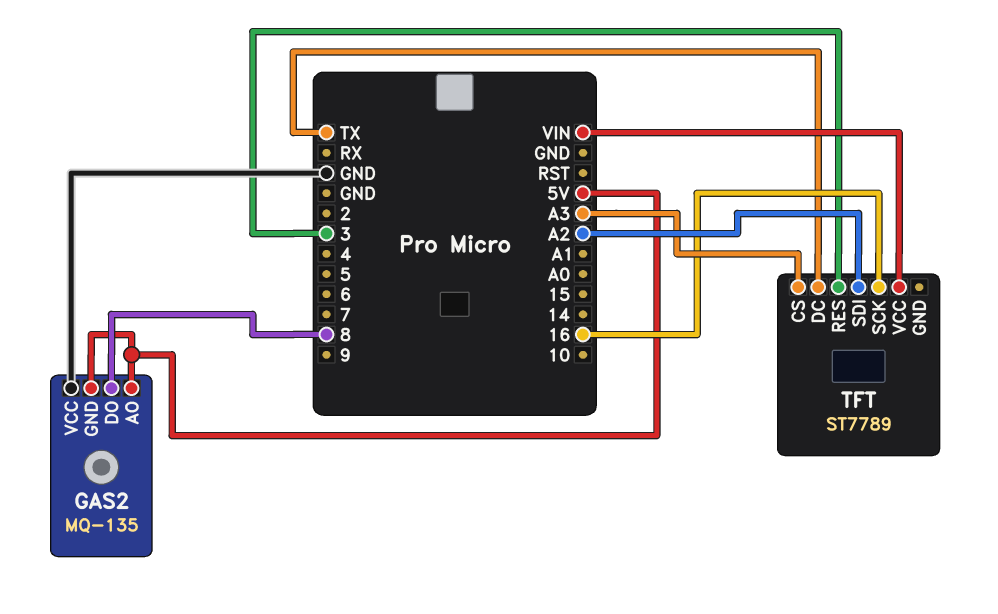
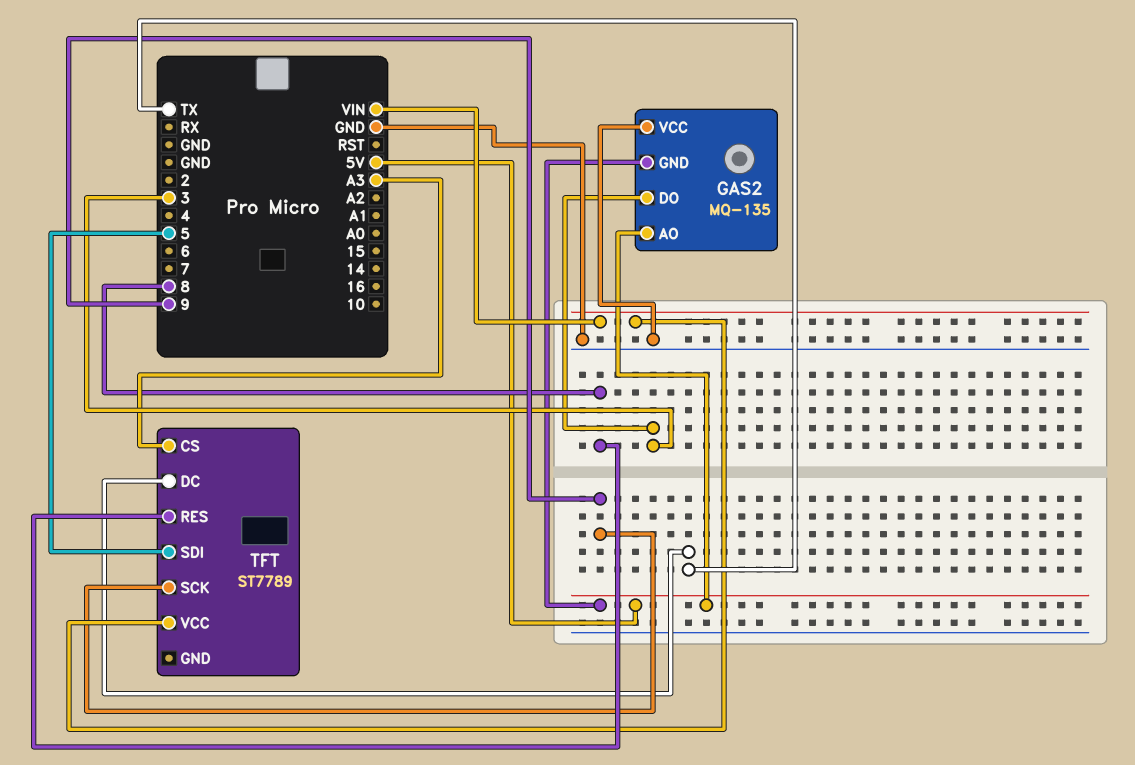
GAS2 pin DO: 8 -> 3
TFT pin RES: 3 -> 8
TFT pin SCK: 16 -> 9
TFT pin SDI: A2 -> 5

